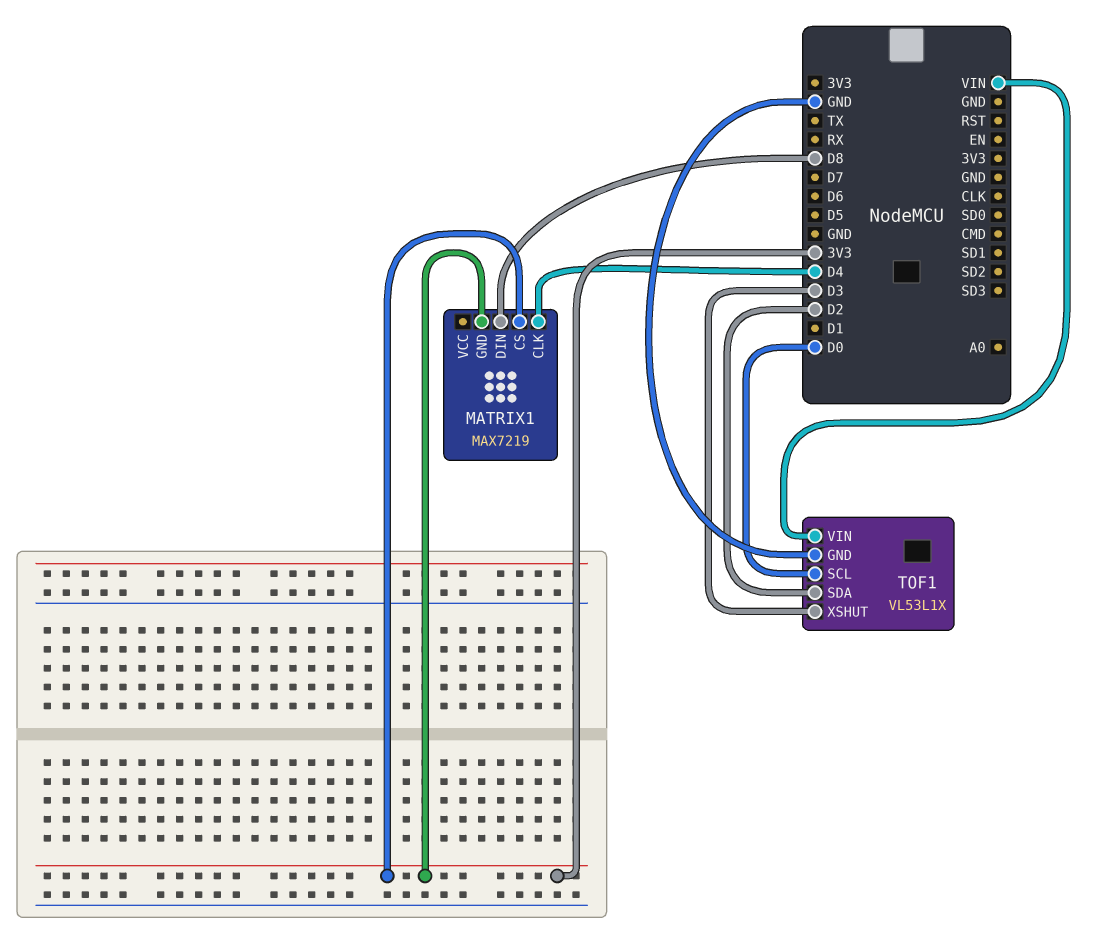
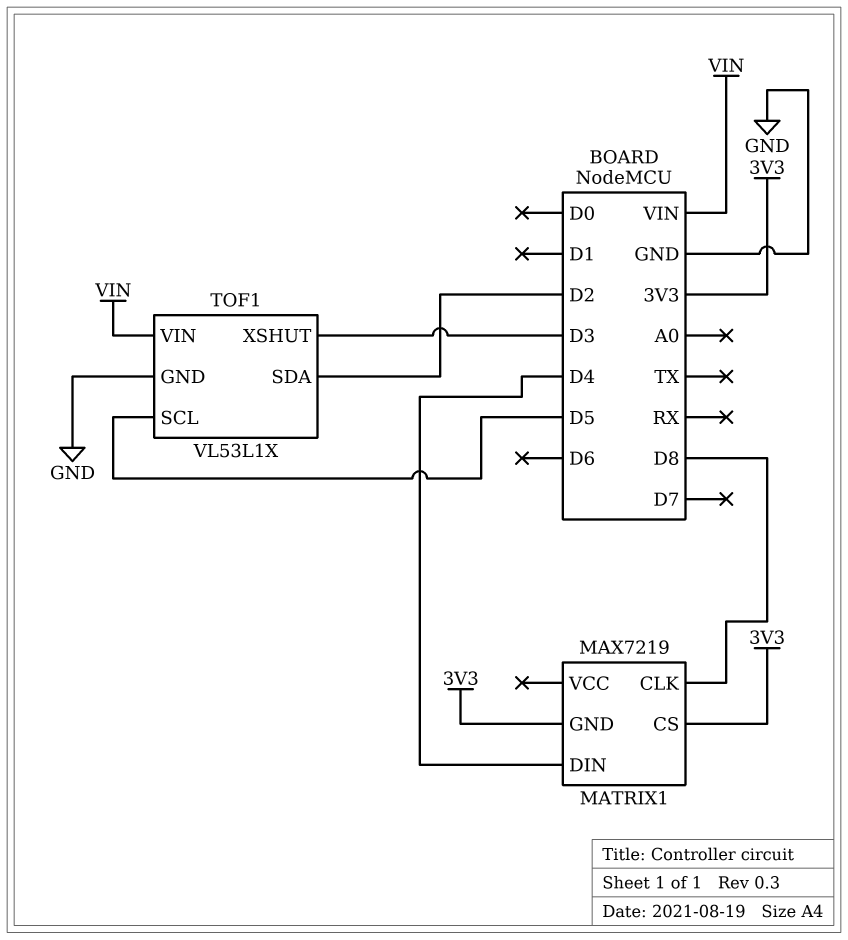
MATRIX1 pin CLK: D4 -> D8
MATRIX1 pin DIN: D8 -> D4
TOF1 pin SCL: D0 -> D5

